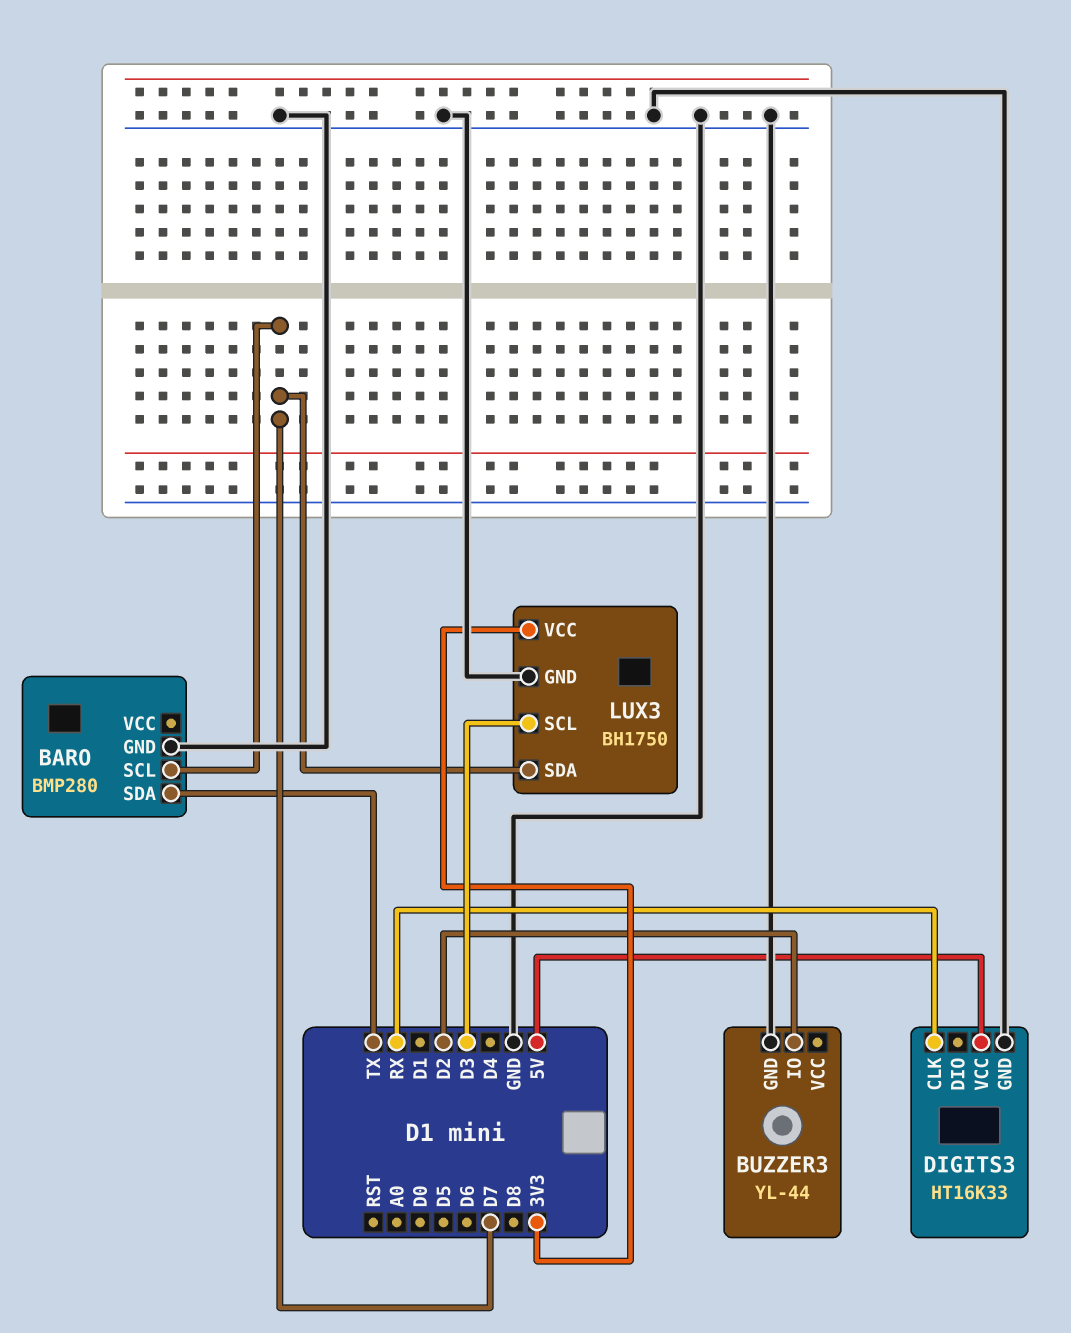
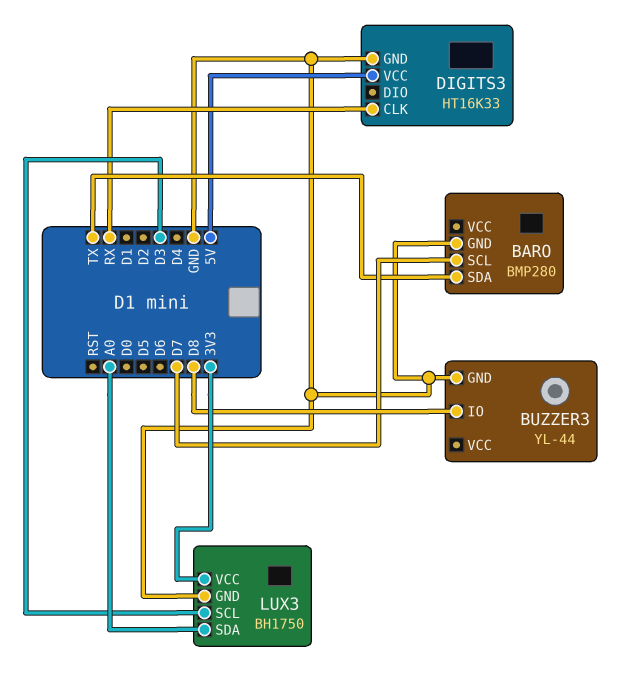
BUZZER3 pin IO: D2 -> D8
LUX3 pin SDA: D7 -> A0

